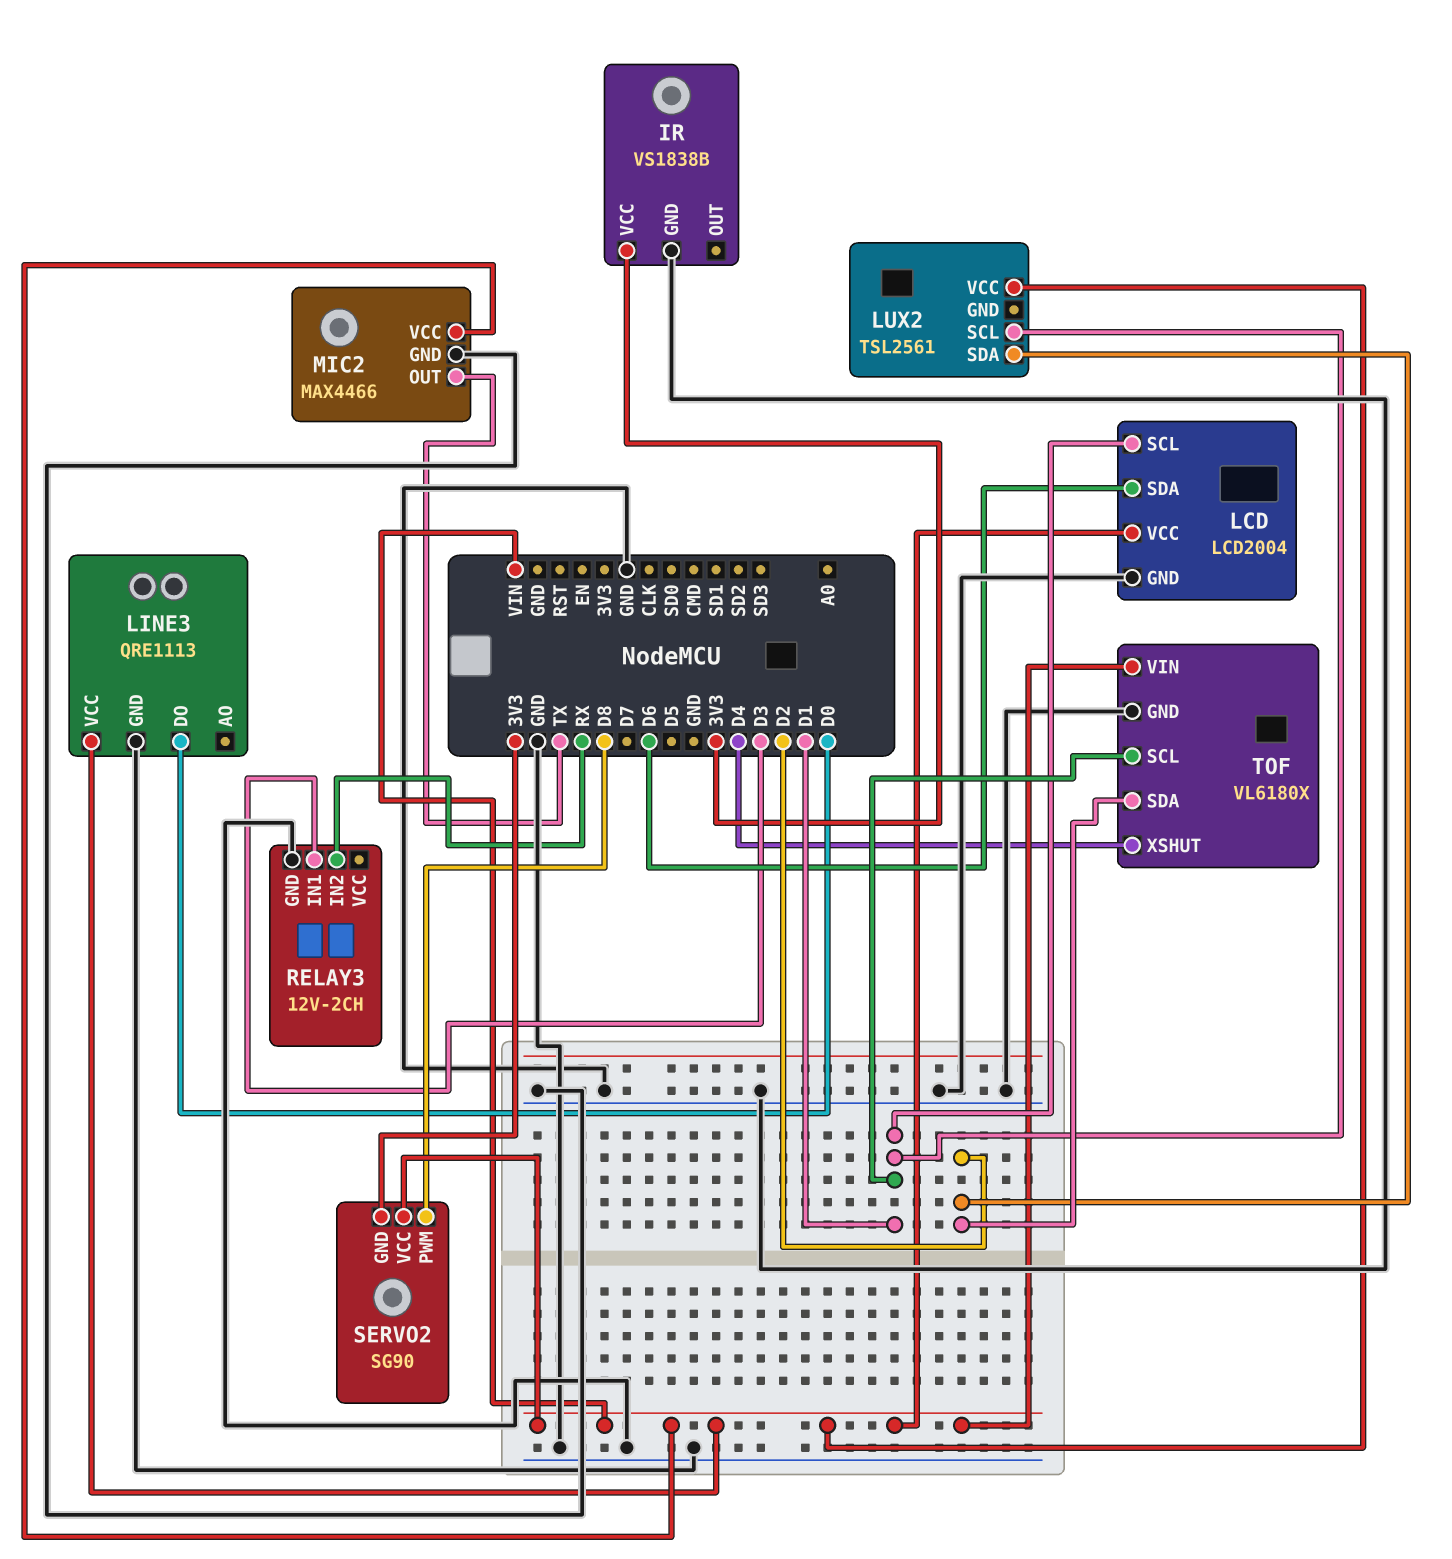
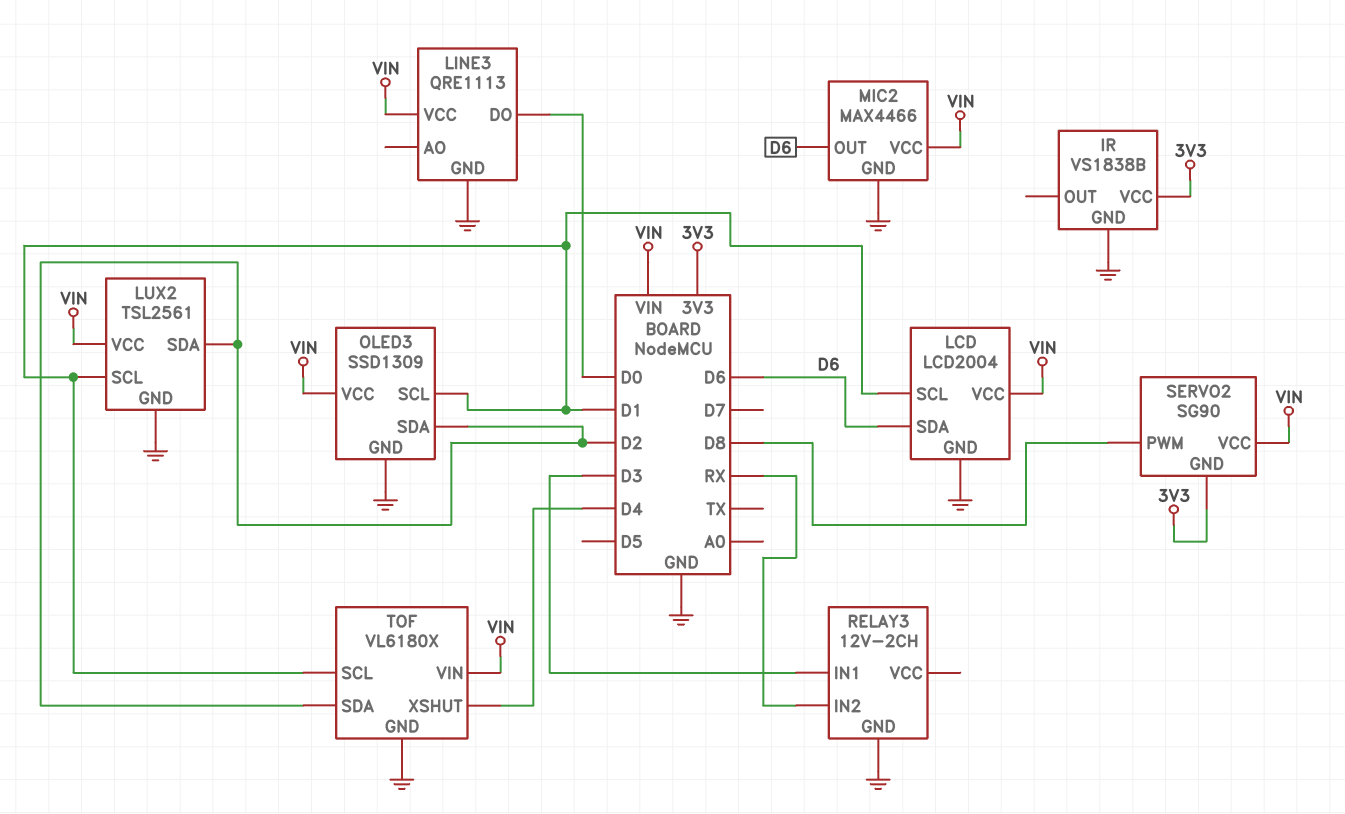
LUX2 pin GND: none -> GND
MIC2 pin OUT: TX -> D6
OLED3: none -> SSD1309
OLED3 pin GND: none -> GND
OLED3 pin SCL: none -> D1
OLED3 pin SDA: none -> D2
OLED3 pin VCC: none -> VIN

